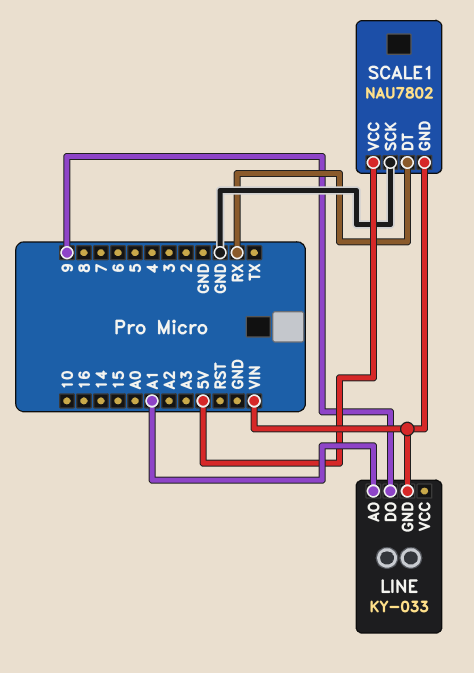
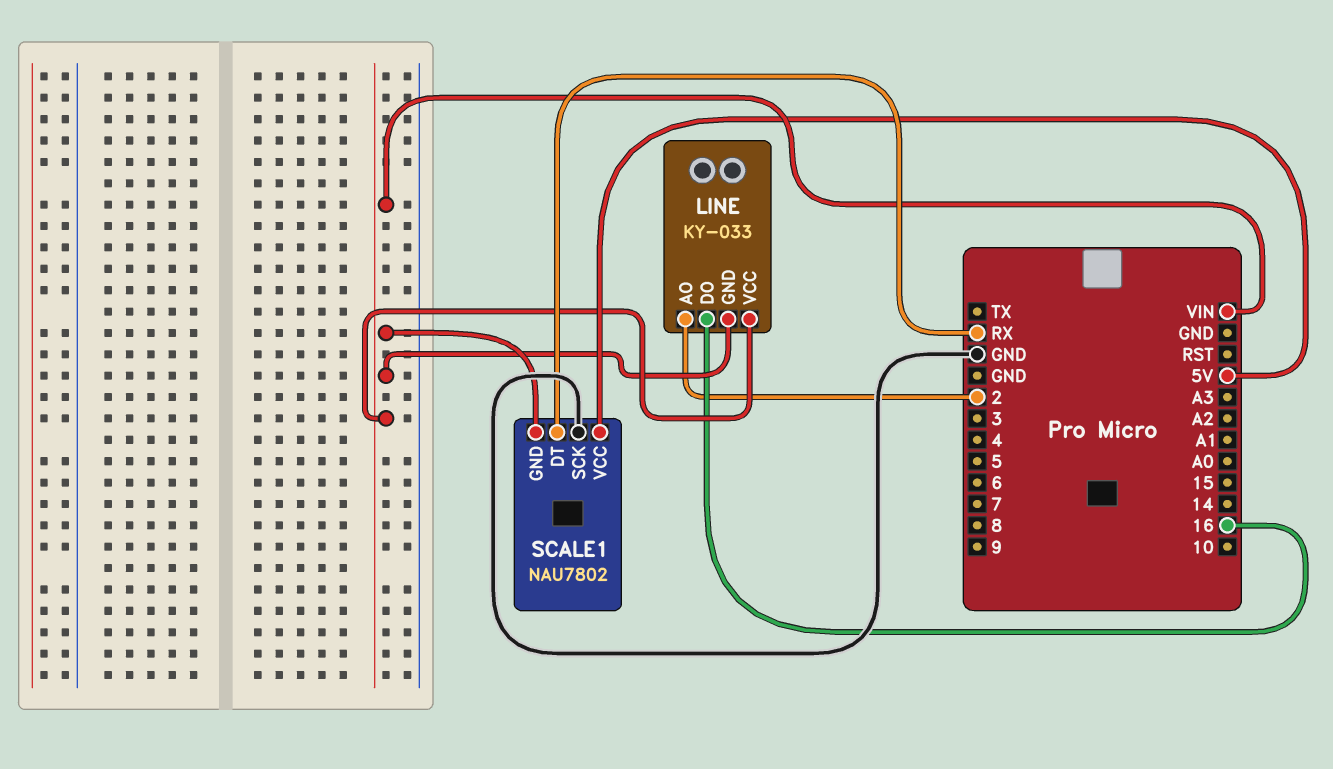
LINE pin AO: A1 -> 2
LINE pin DO: 9 -> 16
LINE pin VCC: none -> VIN

